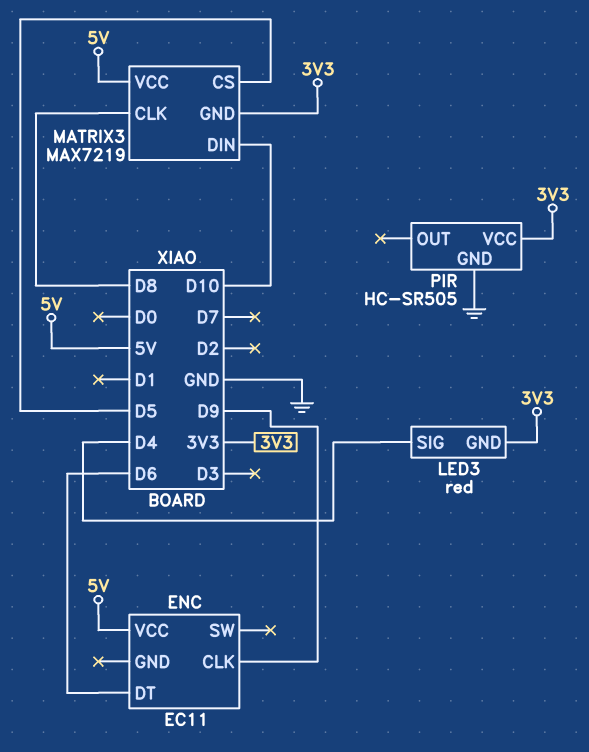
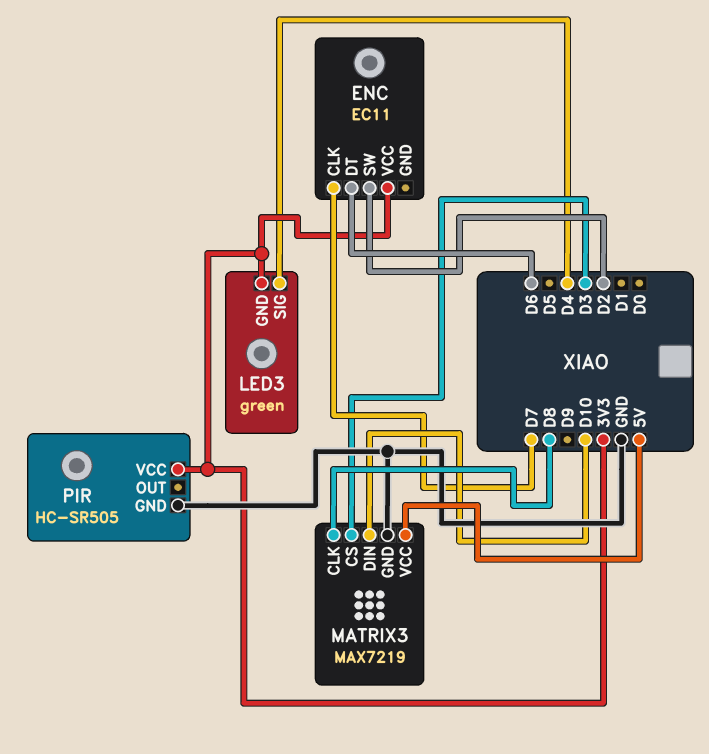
ENC pin CLK: D9 -> D7
ENC pin SW: none -> D2
ENC pin VCC: 5V -> 3V3
LED3: red -> green
MATRIX3 pin CS: D5 -> D3
MATRIX3 pin GND: 3V3 -> GND

